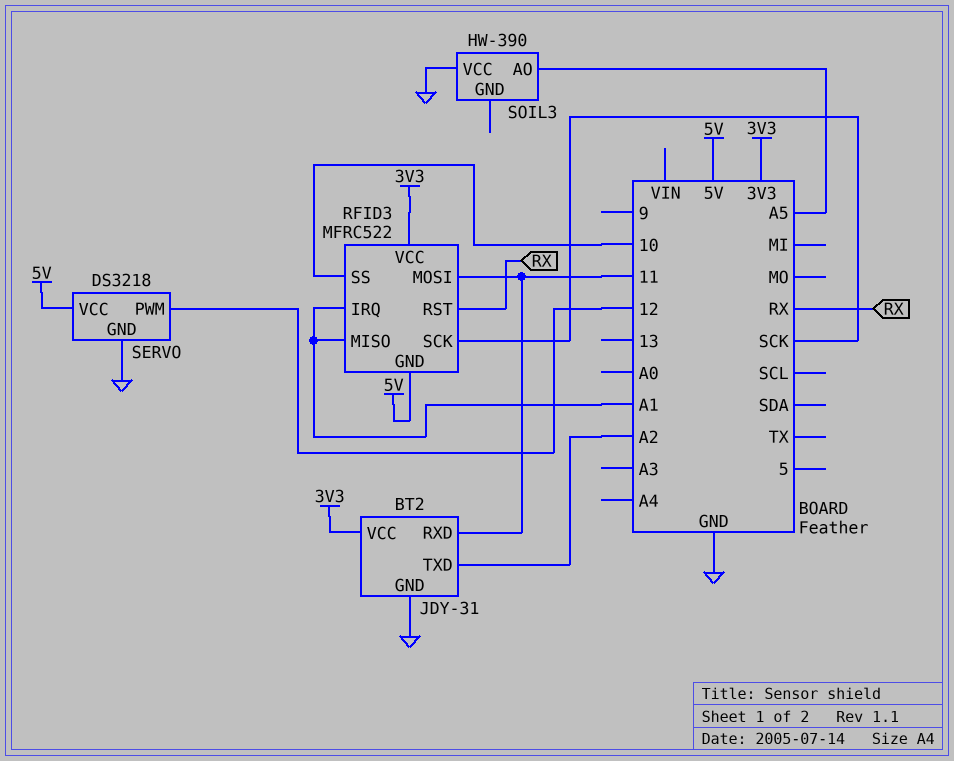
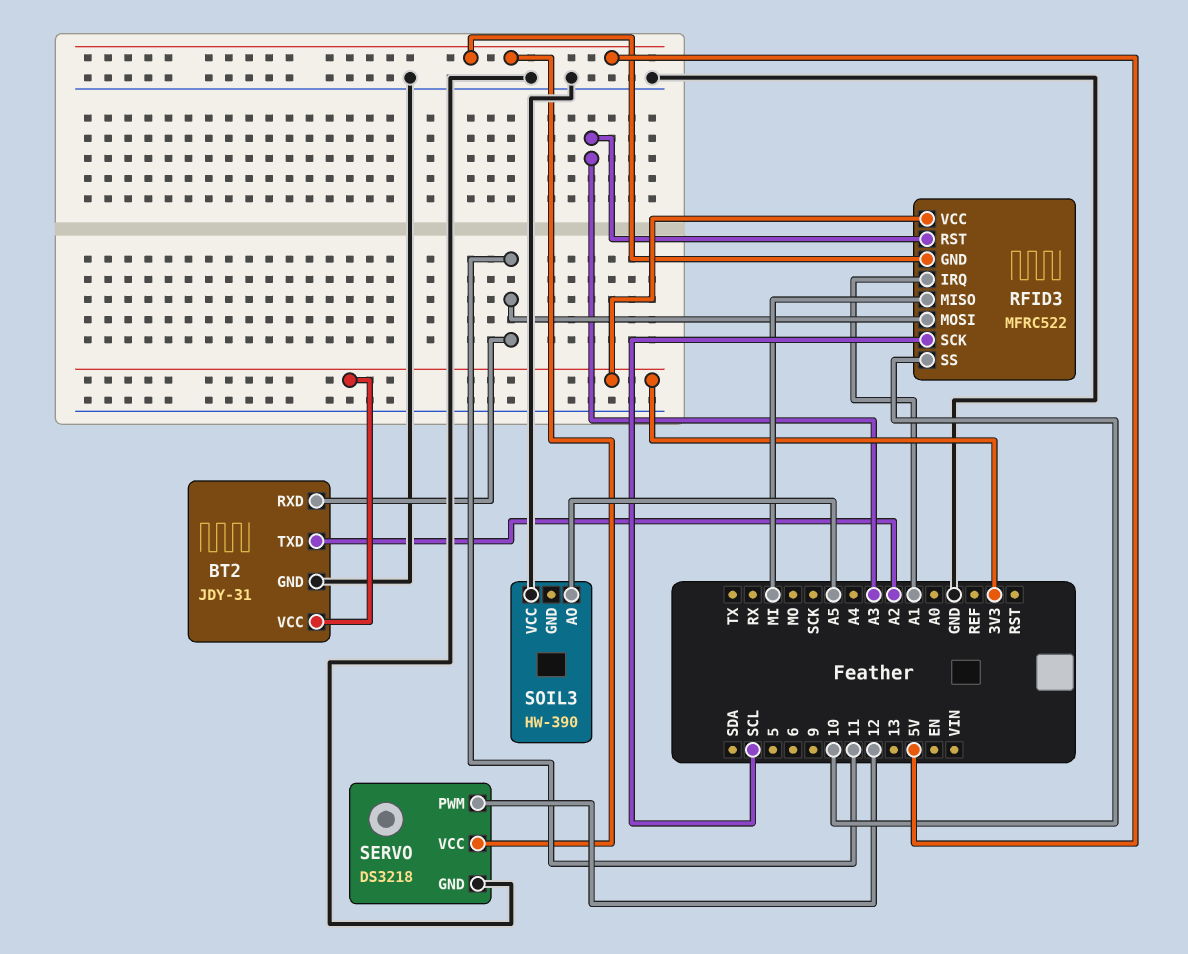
RFID3 pin MISO: A1 -> MI
RFID3 pin RST: RX -> A3
RFID3 pin SCK: SCK -> SCL

